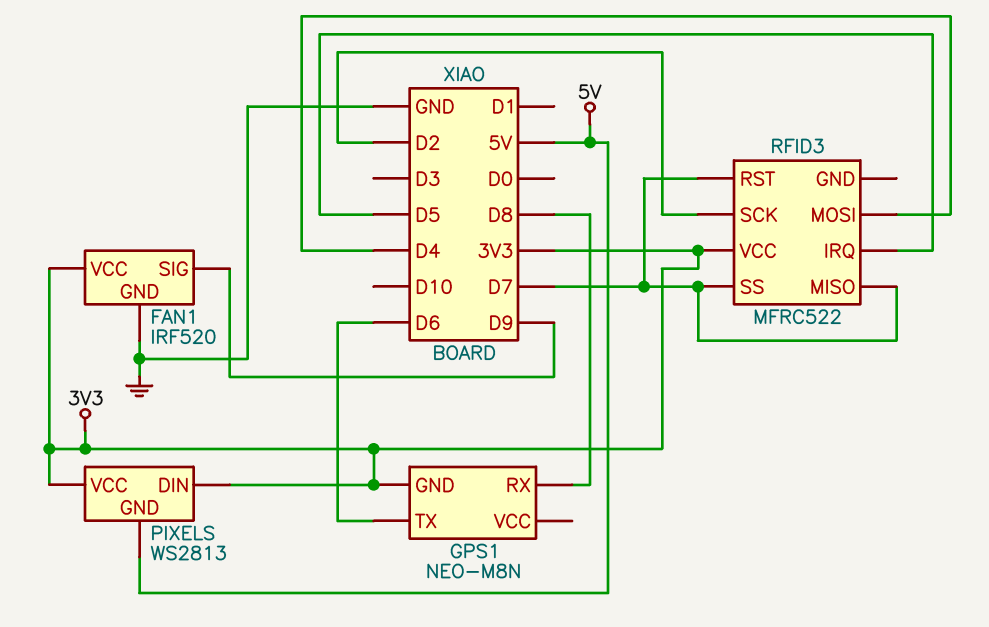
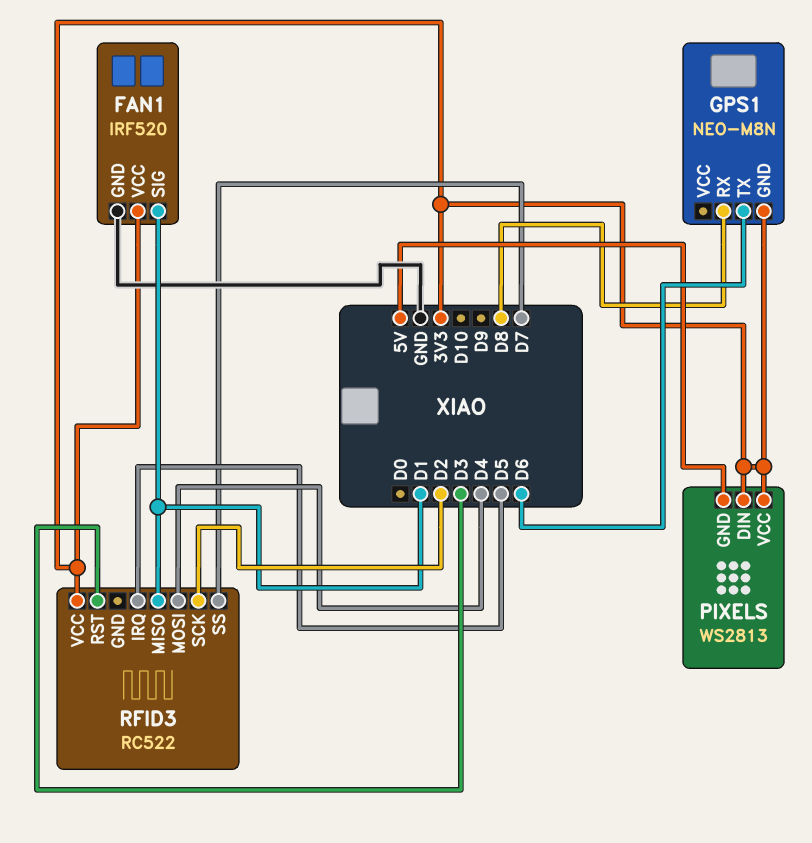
FAN1 pin SIG: D9 -> D1
RFID3: MFRC522 -> RC522
RFID3 pin MISO: D7 -> D1
RFID3 pin RST: D7 -> D3

